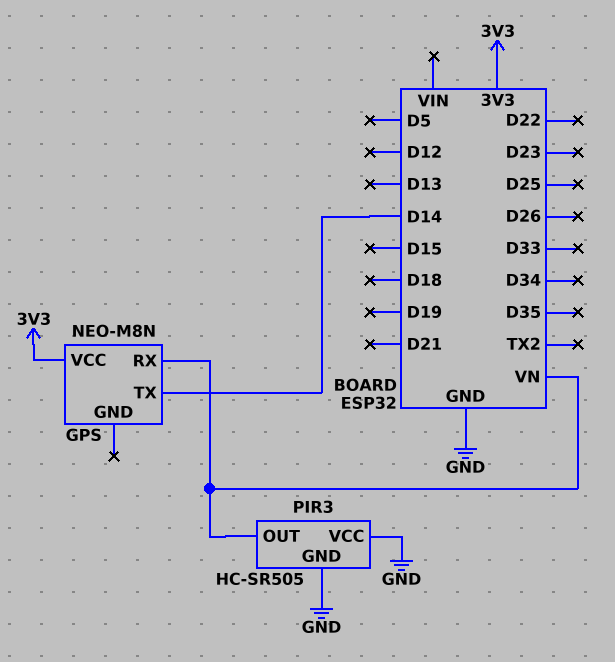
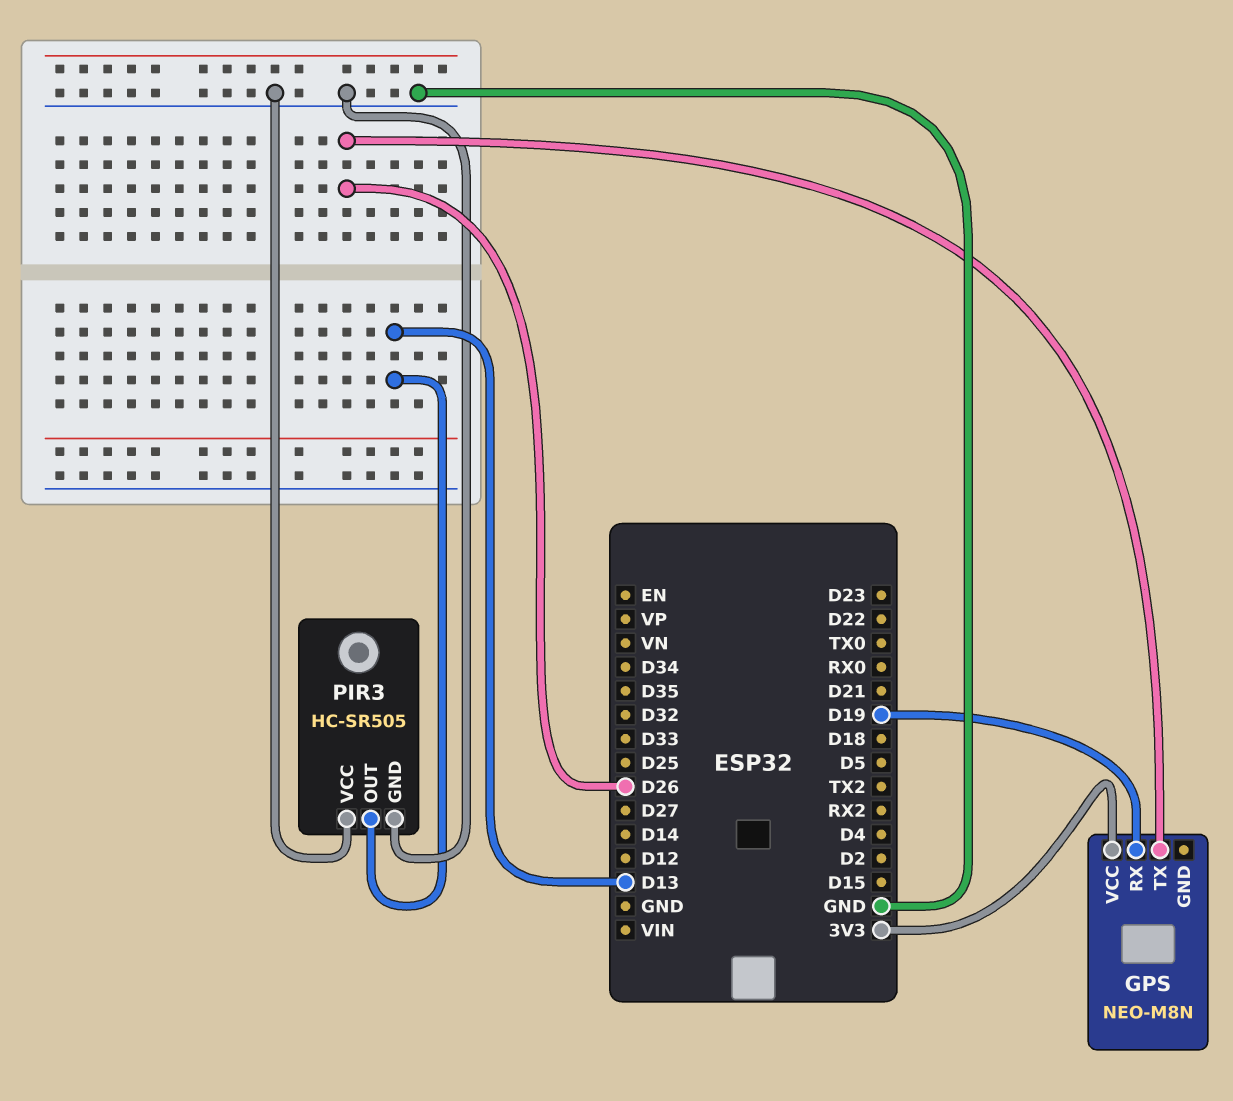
GPS pin RX: VN -> D19
GPS pin TX: D14 -> D26
PIR3 pin OUT: VN -> D13

